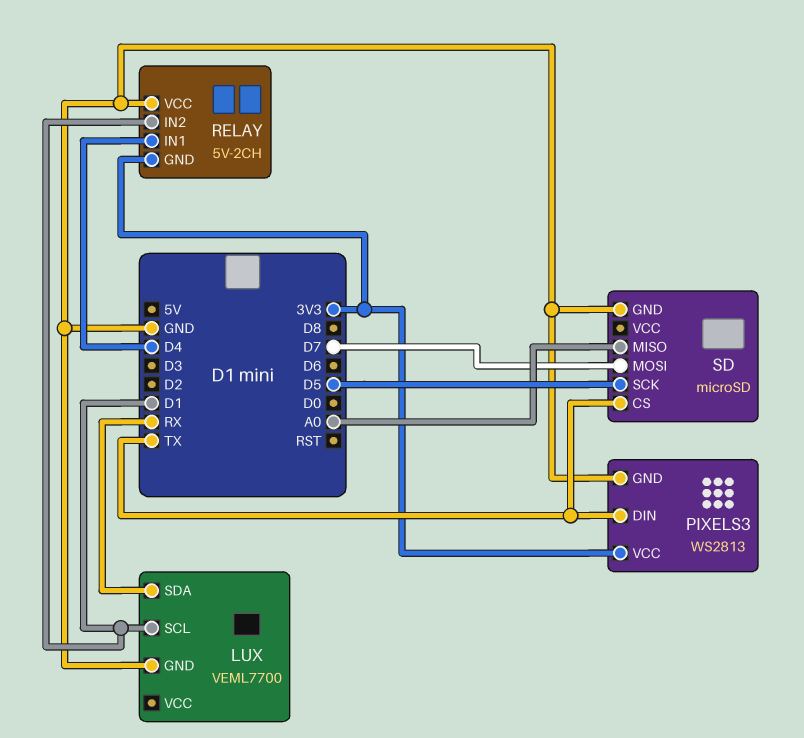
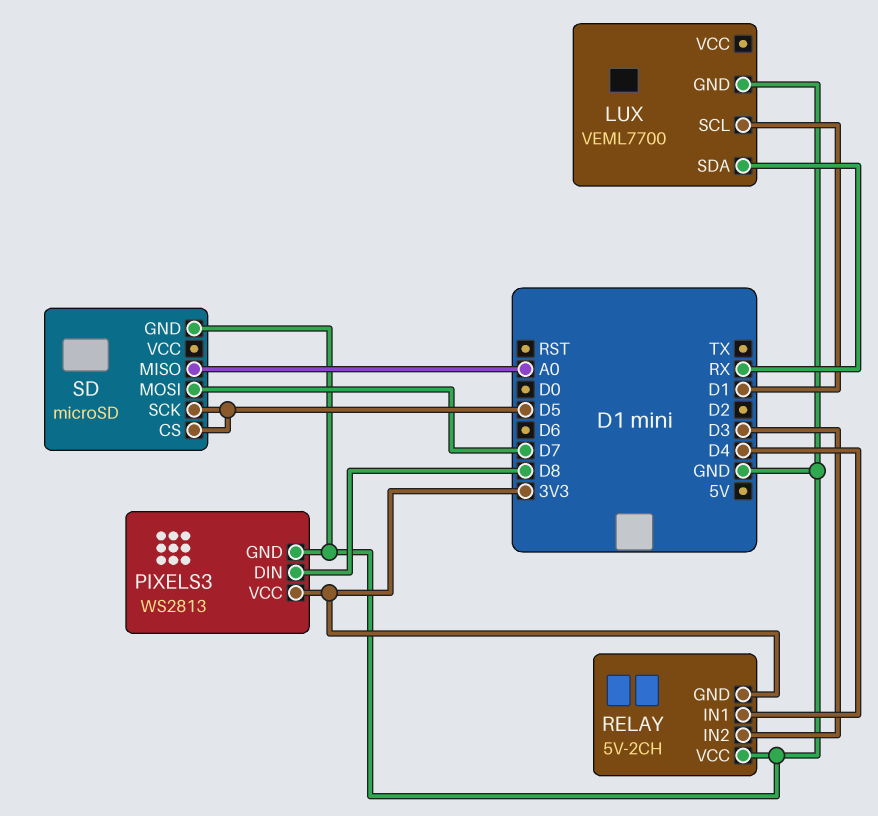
PIXELS3 pin DIN: TX -> D8
RELAY pin IN2: D1 -> D3
SD pin CS: TX -> D5

